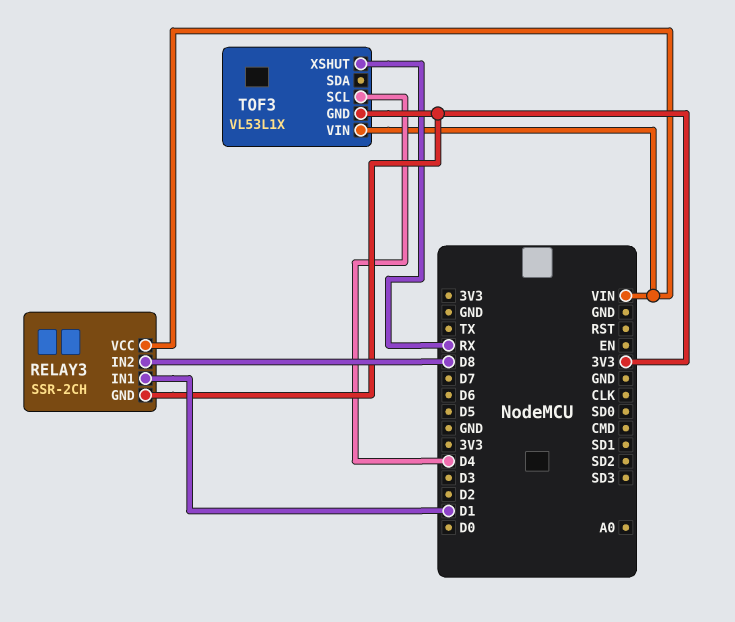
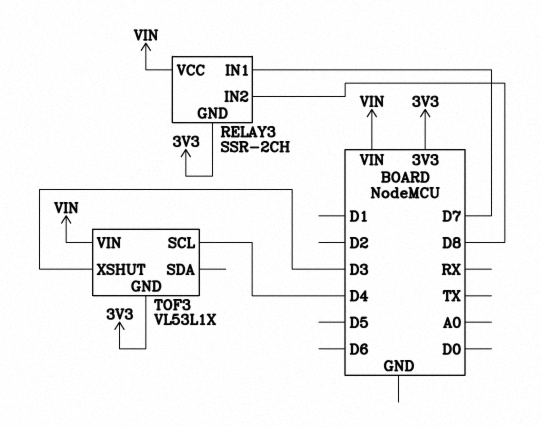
RELAY3 pin IN1: D1 -> D7
TOF3 pin XSHUT: RX -> D3

